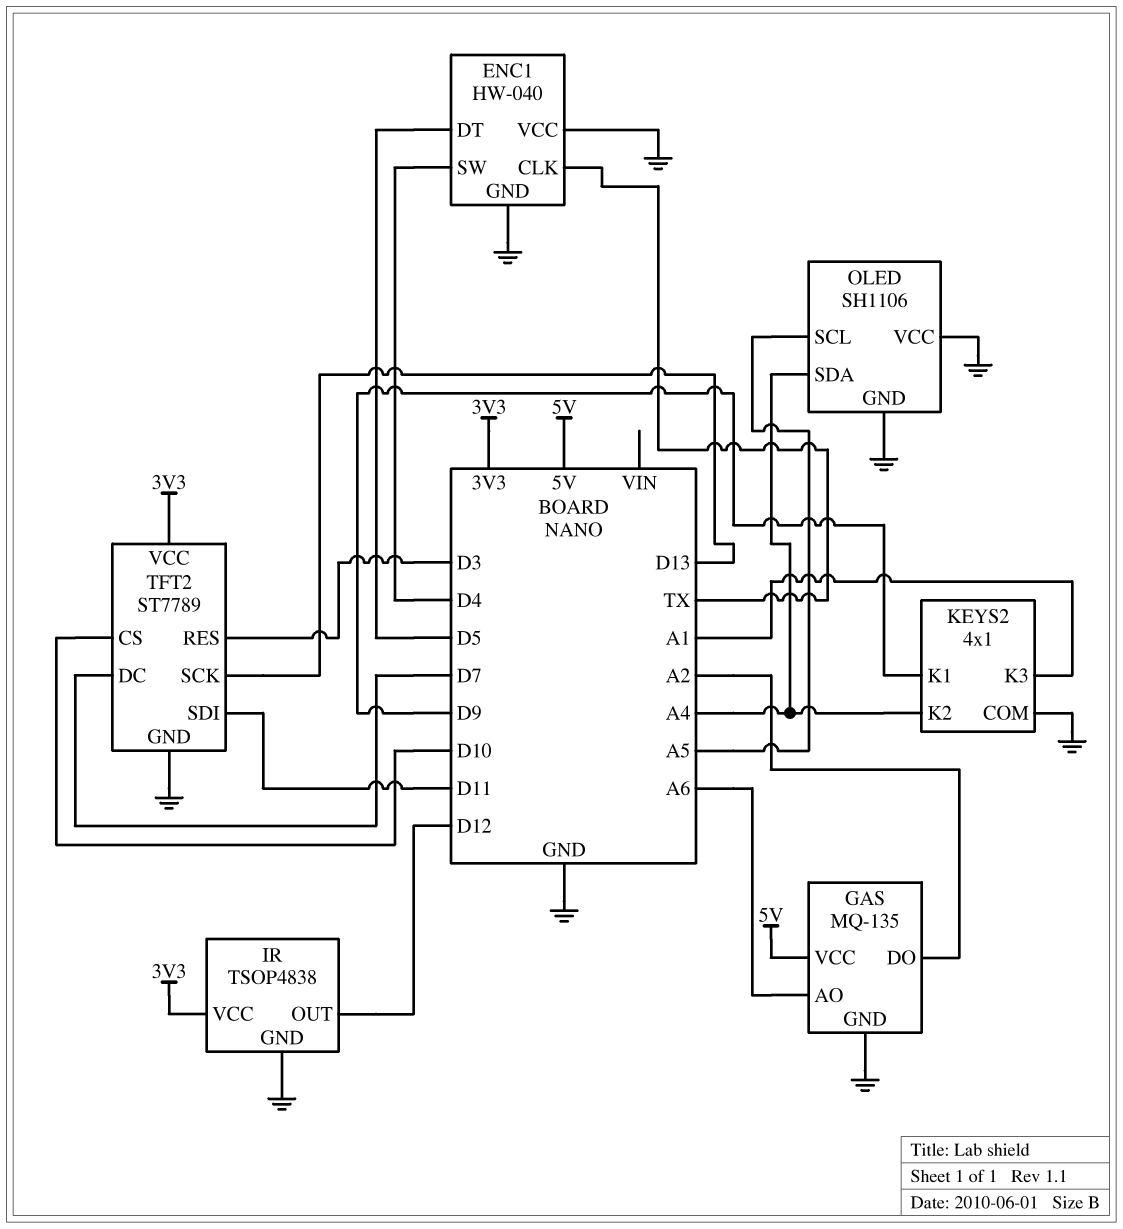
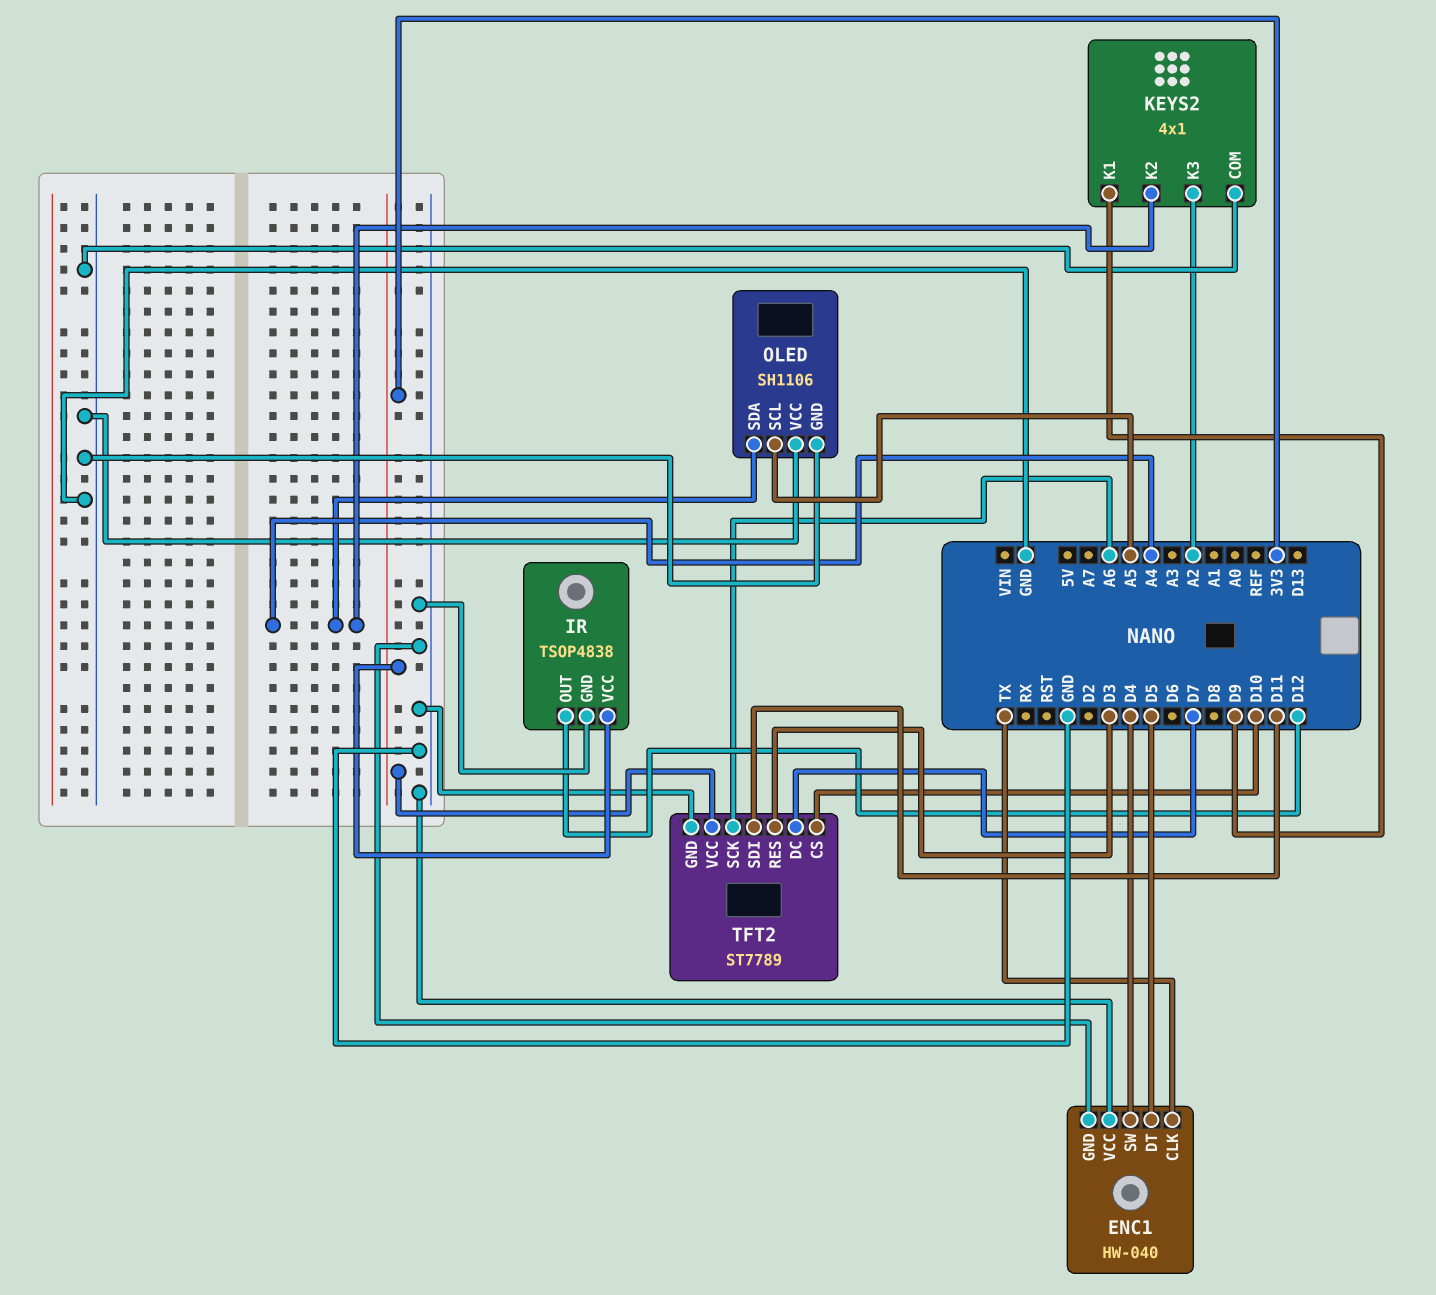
GAS: MQ-135 -> none
GAS pin AO: A6 -> none
GAS pin DO: A2 -> none
GAS pin GND: GND -> none
GAS pin VCC: 5V -> none
KEYS2 pin K3: A1 -> A2
TFT2 pin SCK: D13 -> A6

